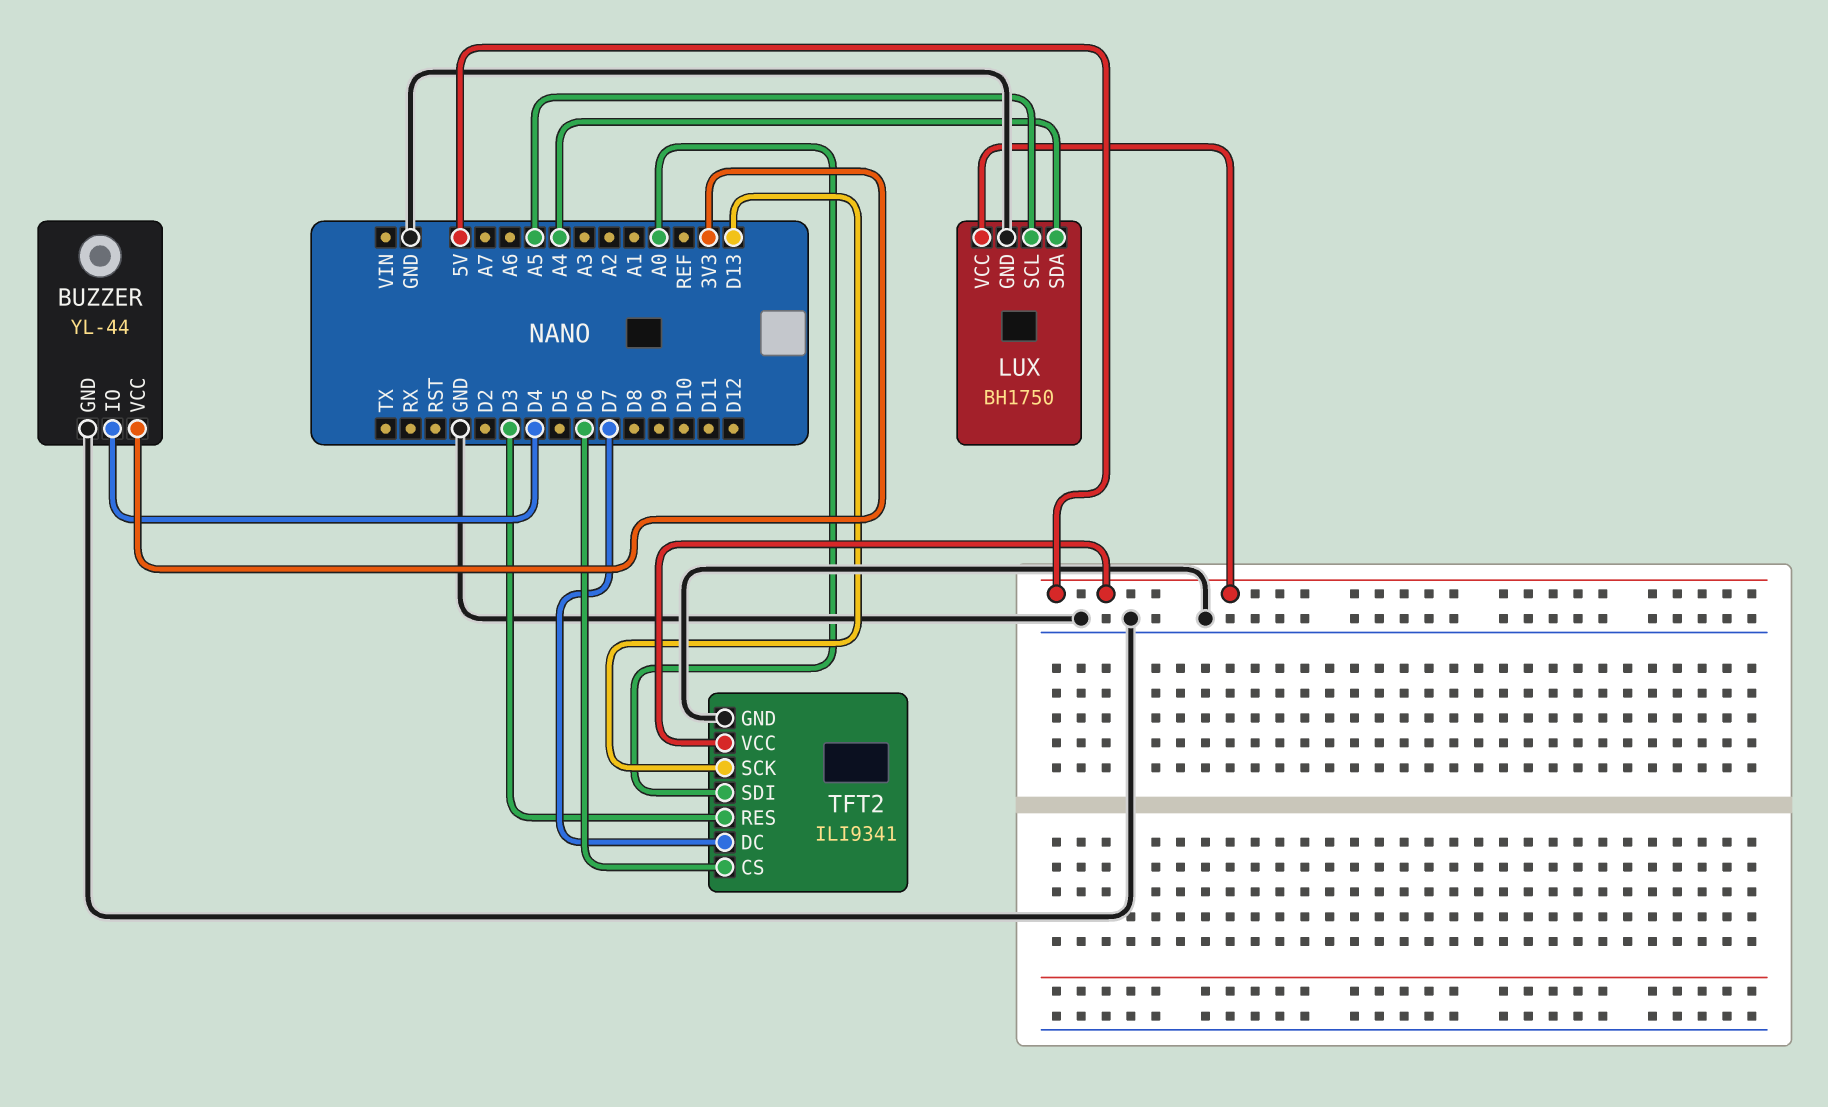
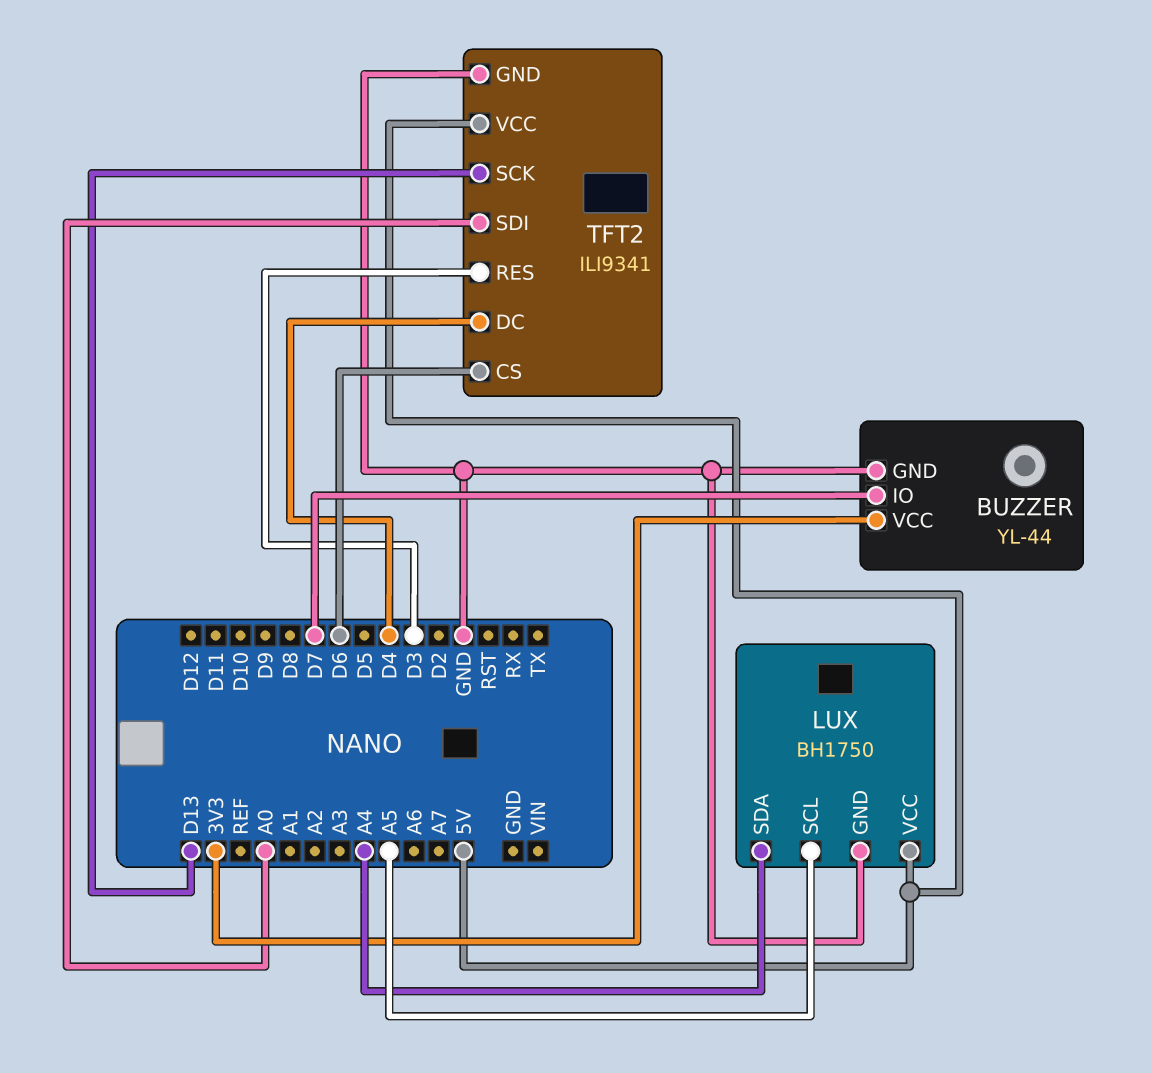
BUZZER pin IO: D4 -> D7
TFT2 pin DC: D7 -> D4

